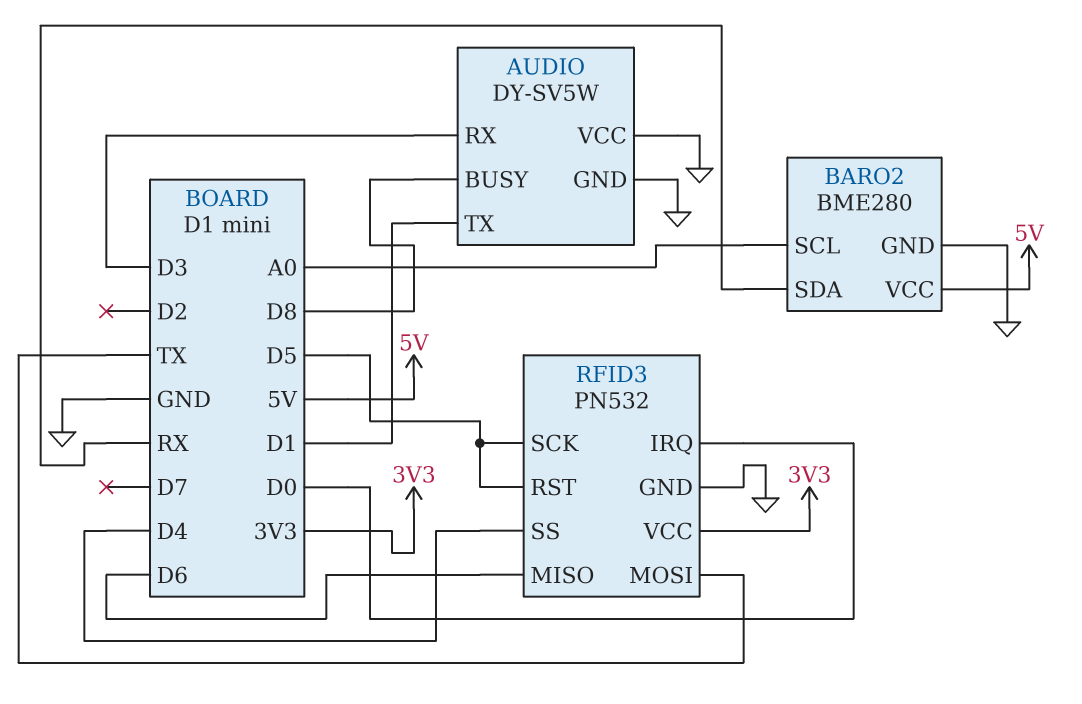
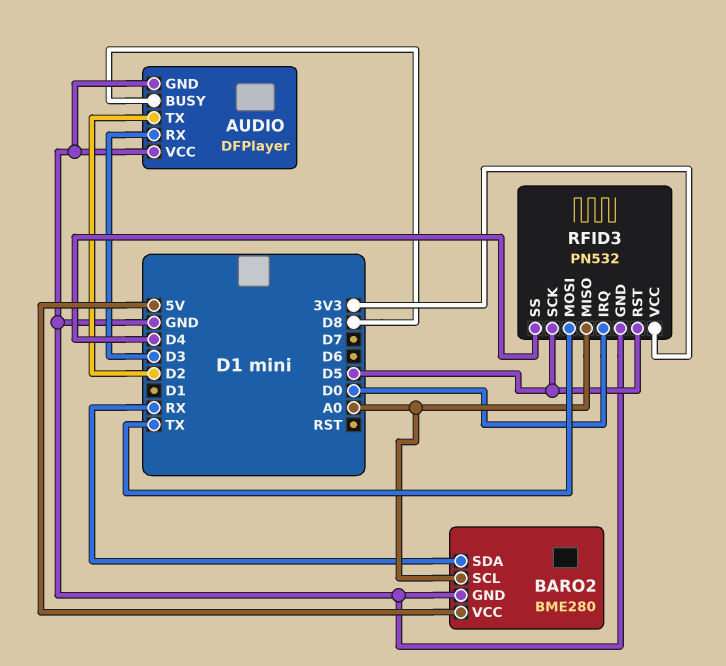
AUDIO: DY-SV5W -> DFPlayer
AUDIO pin TX: D1 -> D2
RFID3 pin MISO: D6 -> A0

